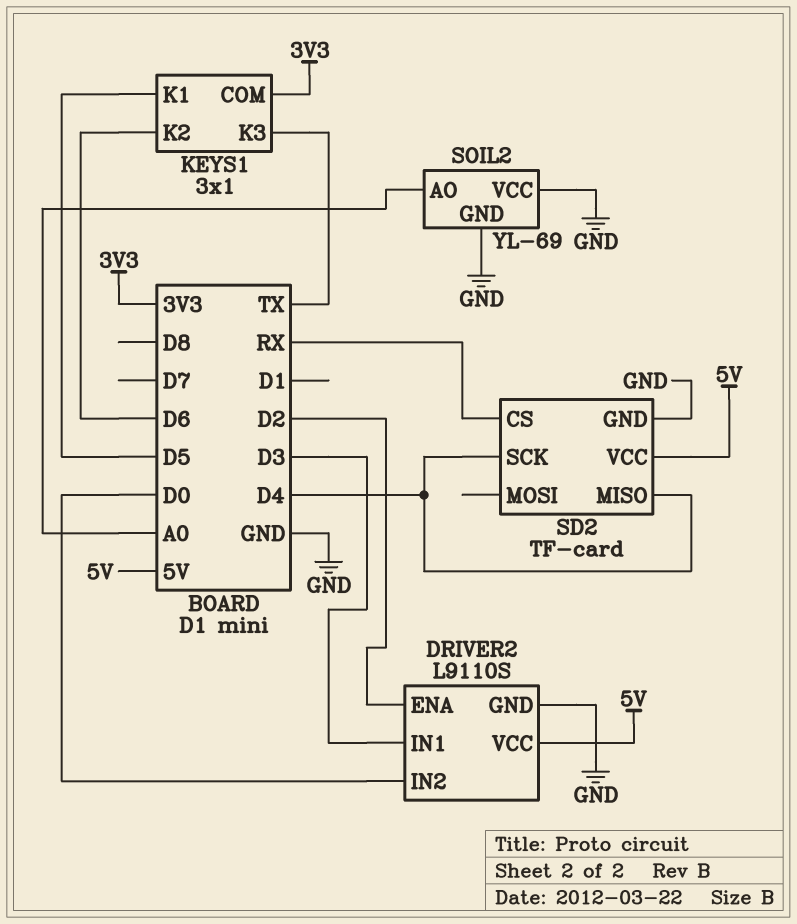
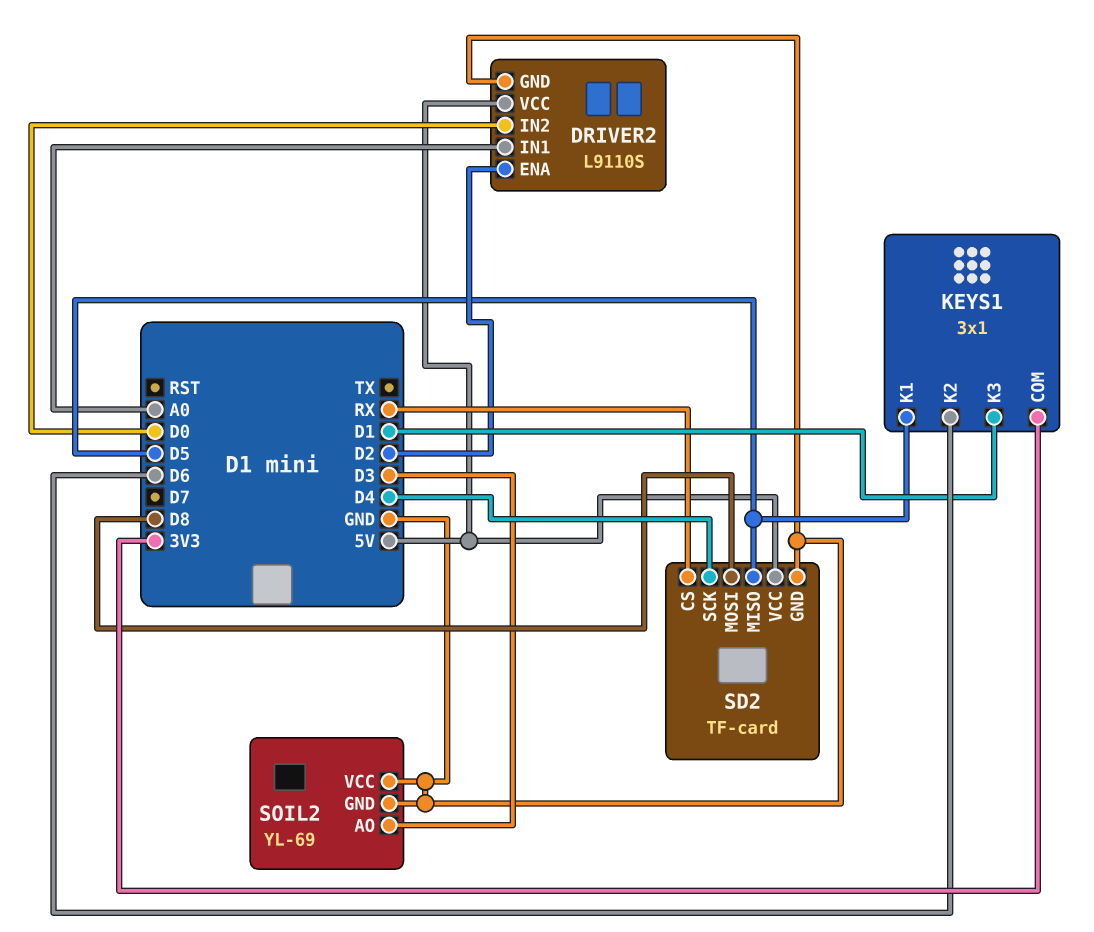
DRIVER2 pin IN1: D3 -> A0
KEYS1 pin K3: TX -> D1
SD2 pin MISO: D4 -> D5
SD2 pin MOSI: none -> D8
SOIL2 pin AO: A0 -> D3

